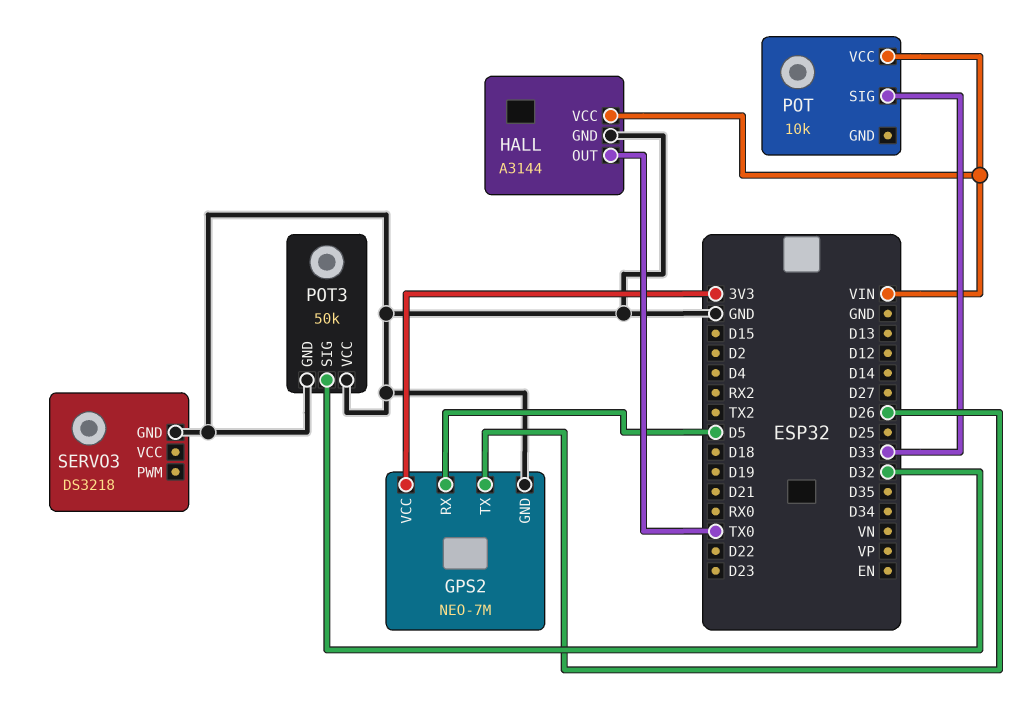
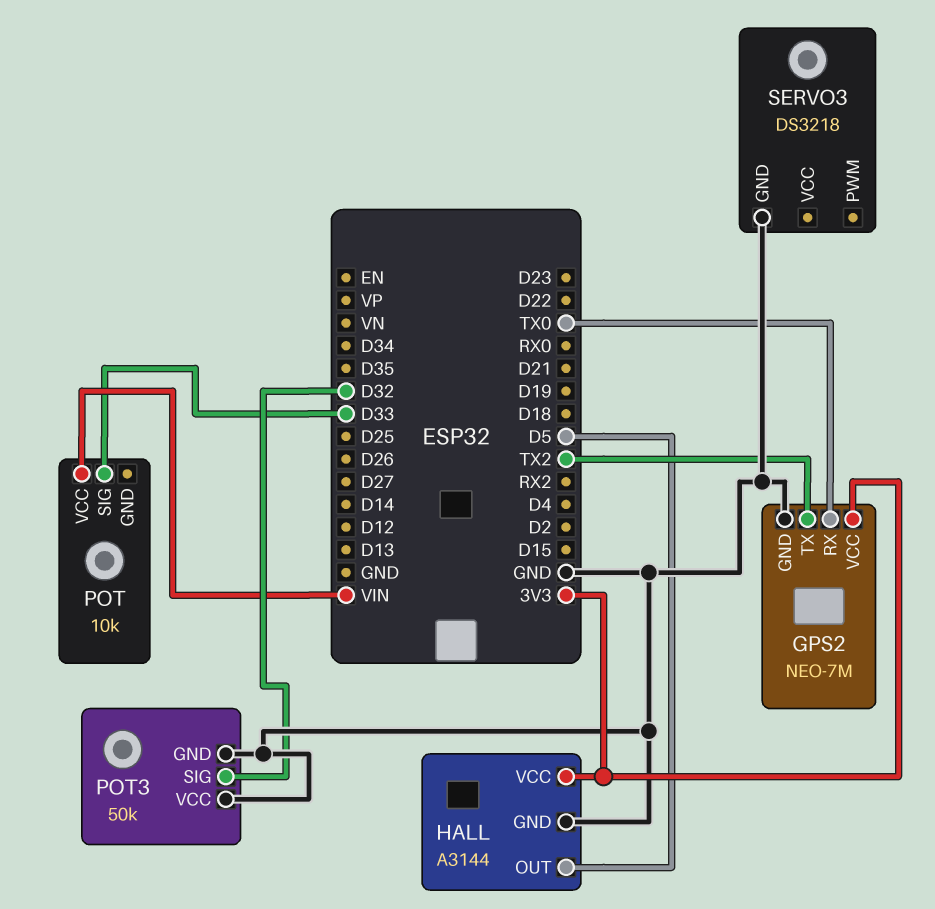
GPS2 pin RX: D5 -> TX0
GPS2 pin TX: D26 -> TX2
HALL pin OUT: TX0 -> D5
HALL pin VCC: VIN -> 3V3

